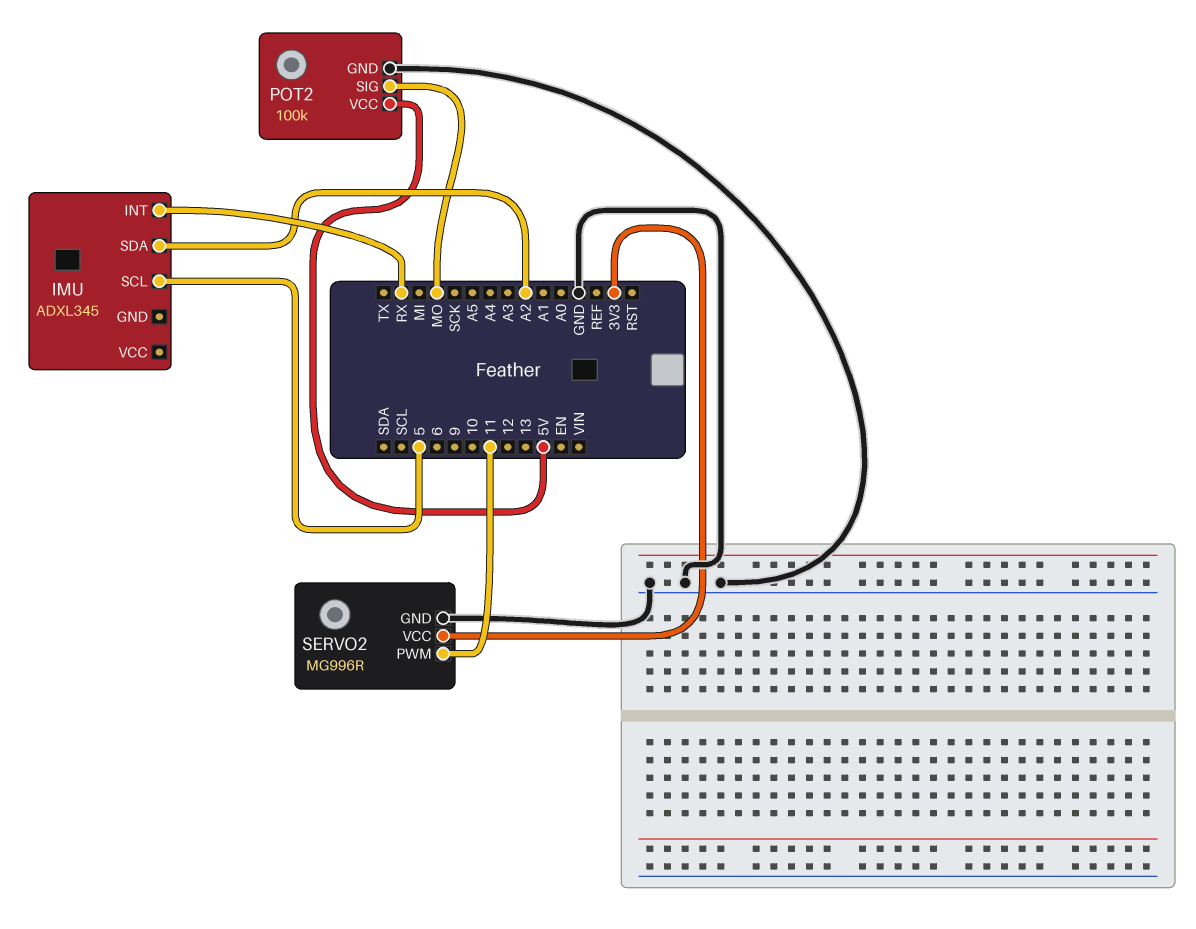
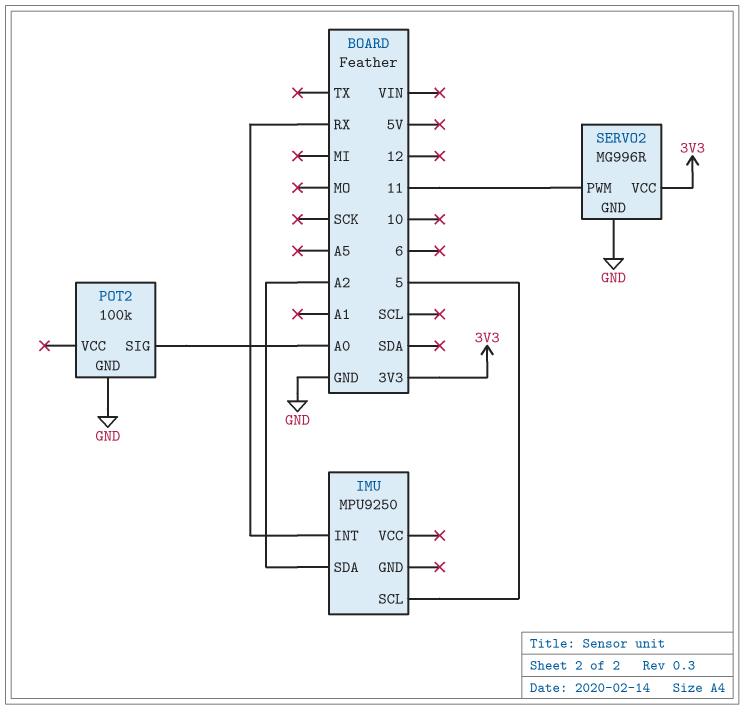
IMU: ADXL345 -> MPU9250
POT2 pin SIG: MO -> A0
POT2 pin VCC: 5V -> none

